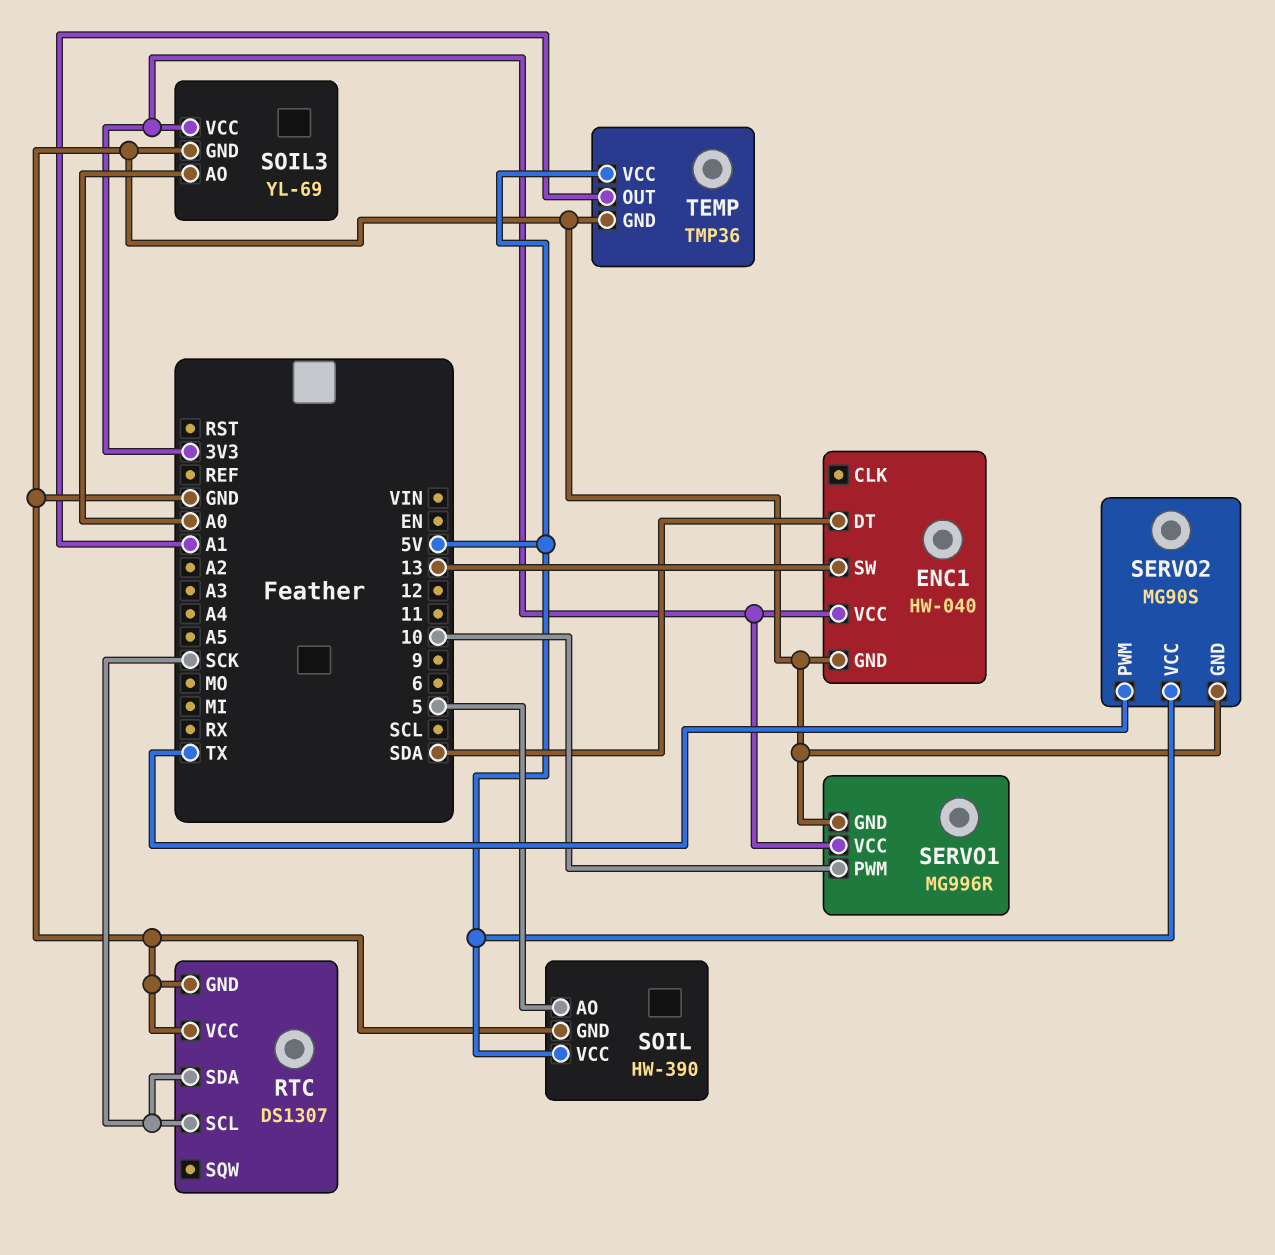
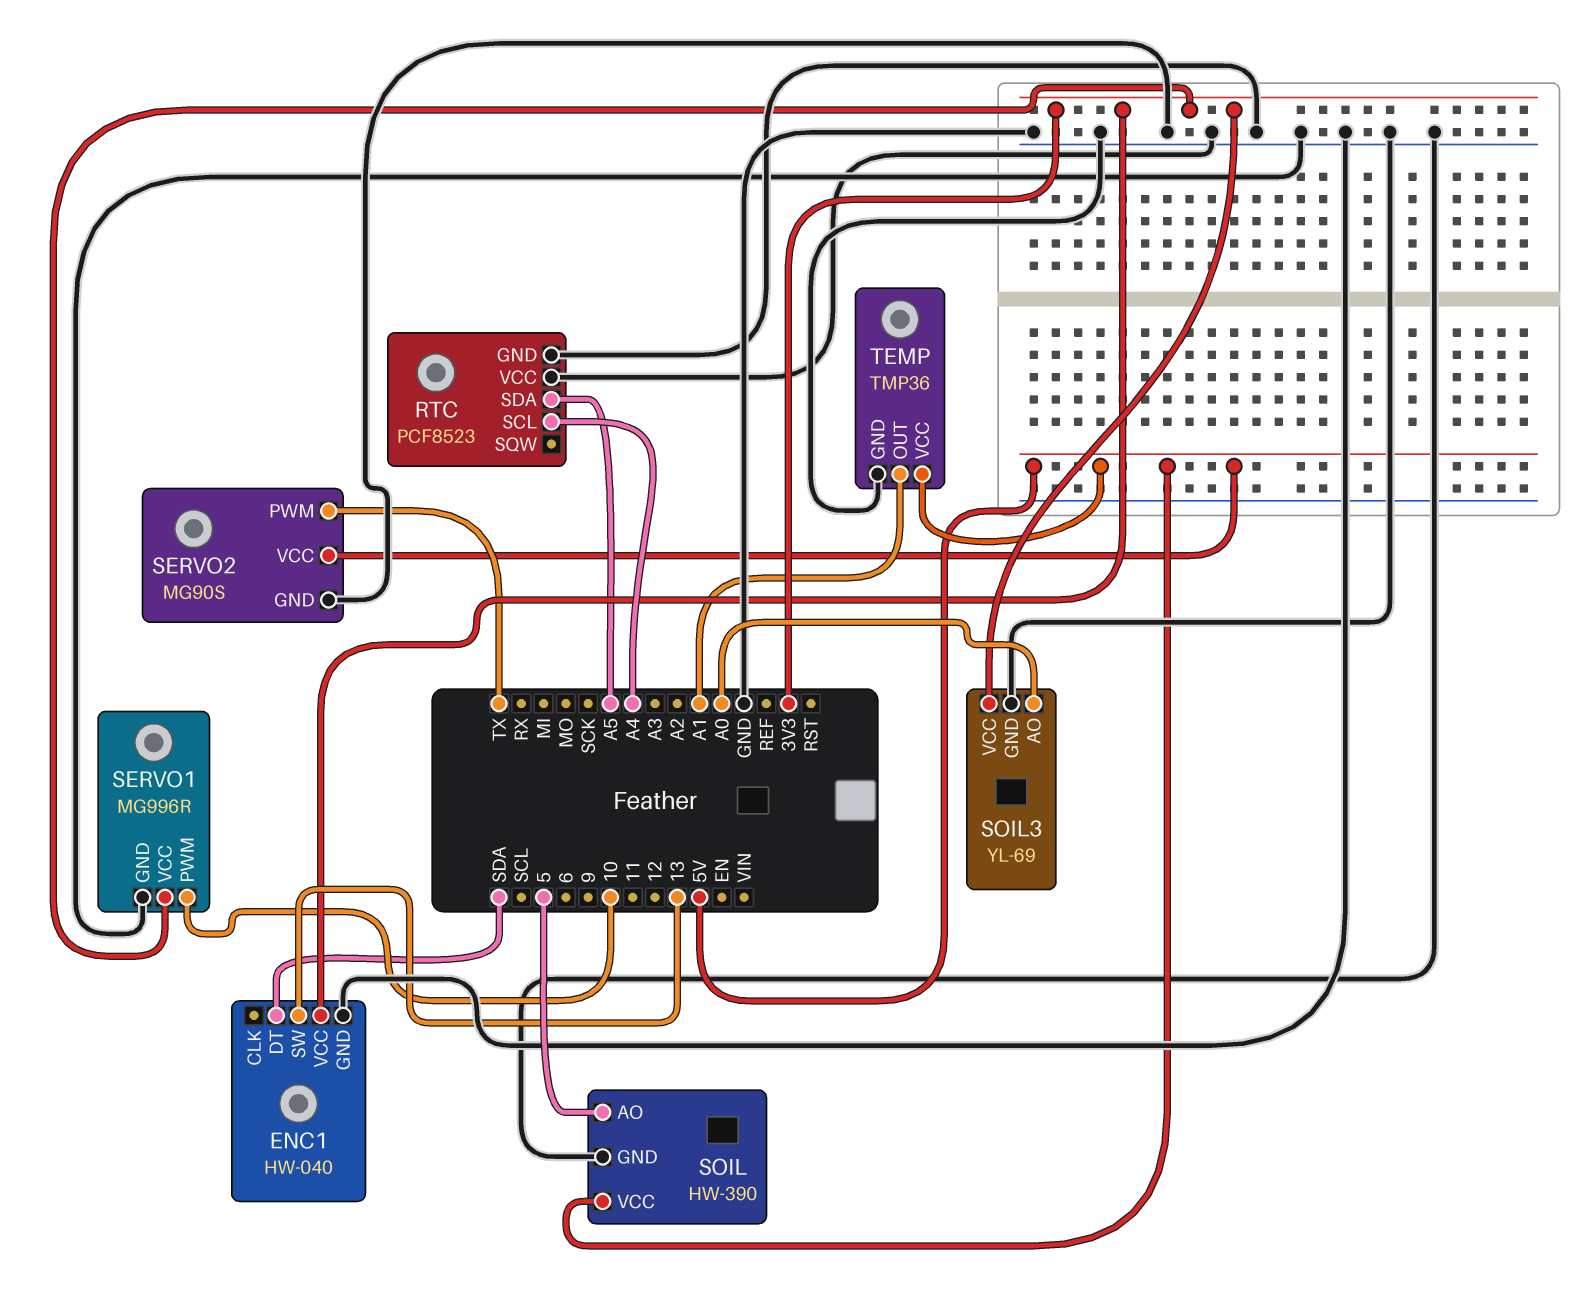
RTC: DS1307 -> PCF8523
RTC pin SCL: SCK -> A4
RTC pin SDA: SCK -> A5

